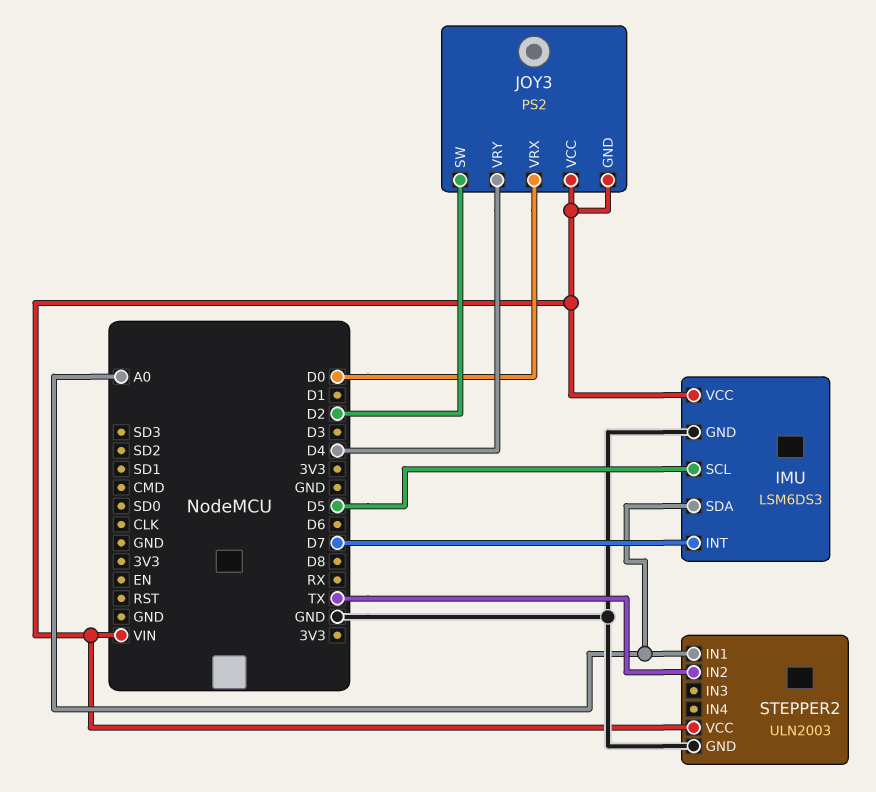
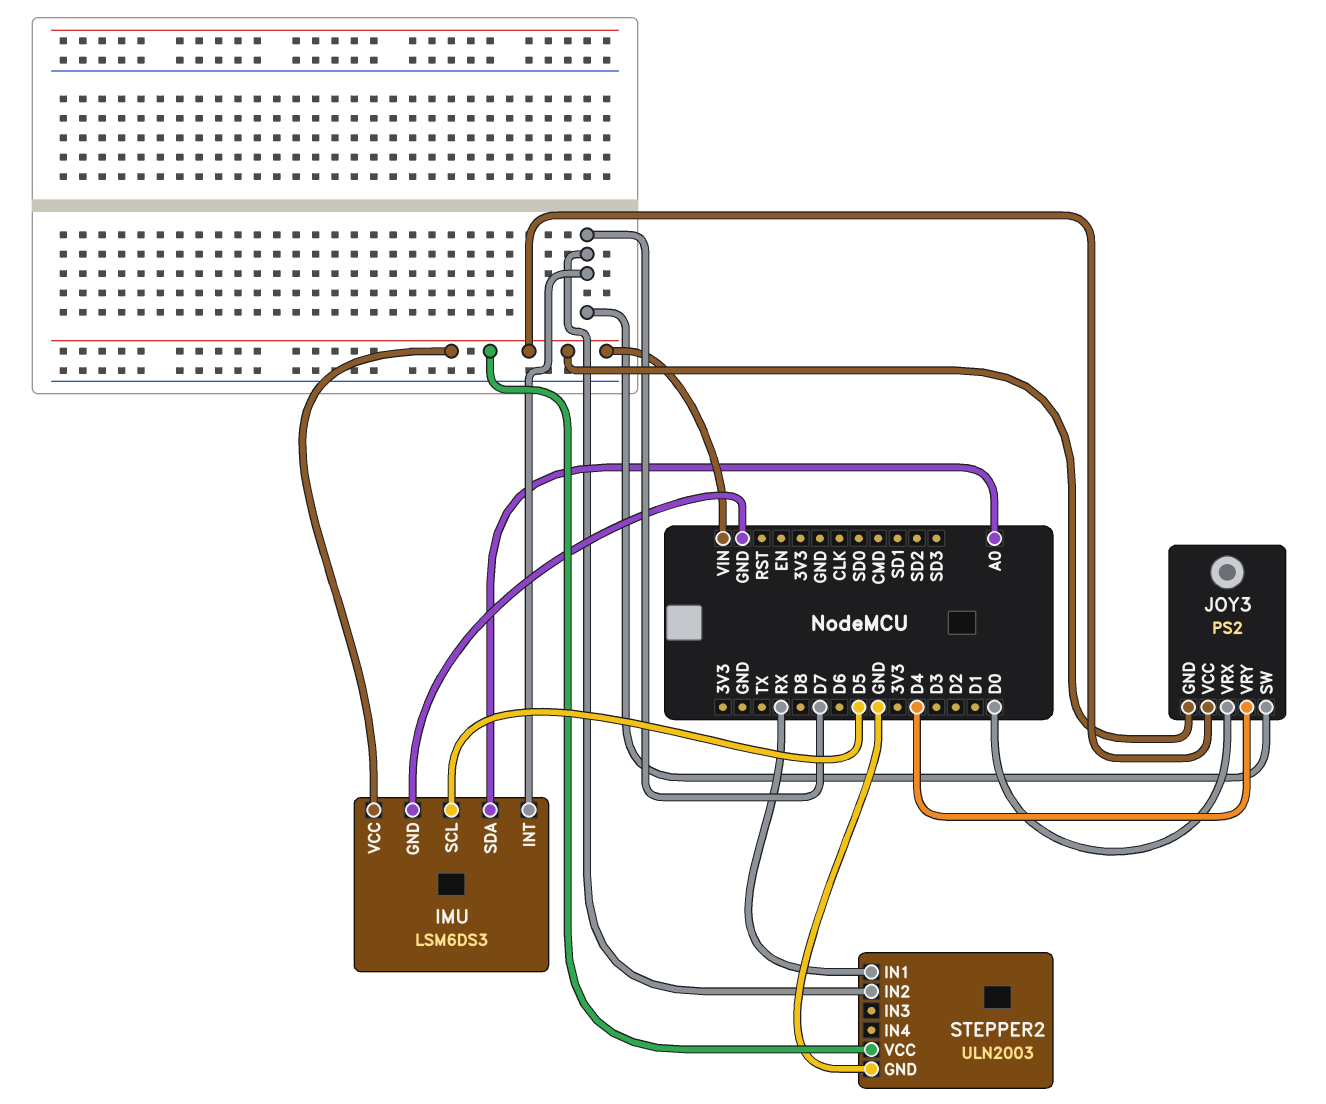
JOY3 pin SW: D2 -> D7
STEPPER2 pin IN1: A0 -> RX
STEPPER2 pin IN2: TX -> D7

